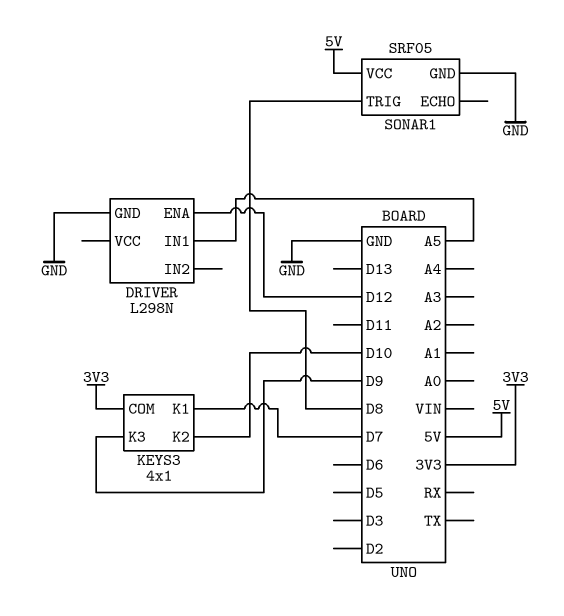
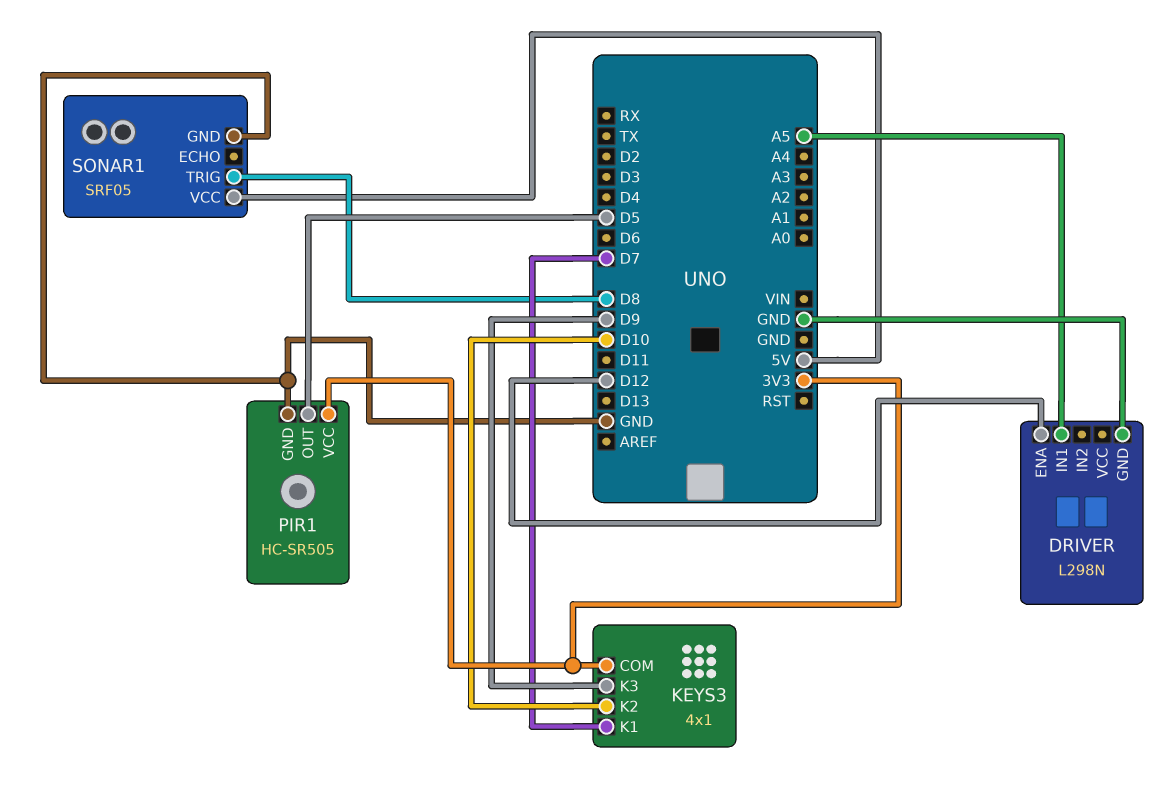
PIR1: none -> HC-SR505
PIR1 pin GND: none -> GND
PIR1 pin OUT: none -> D5
PIR1 pin VCC: none -> 3V3

